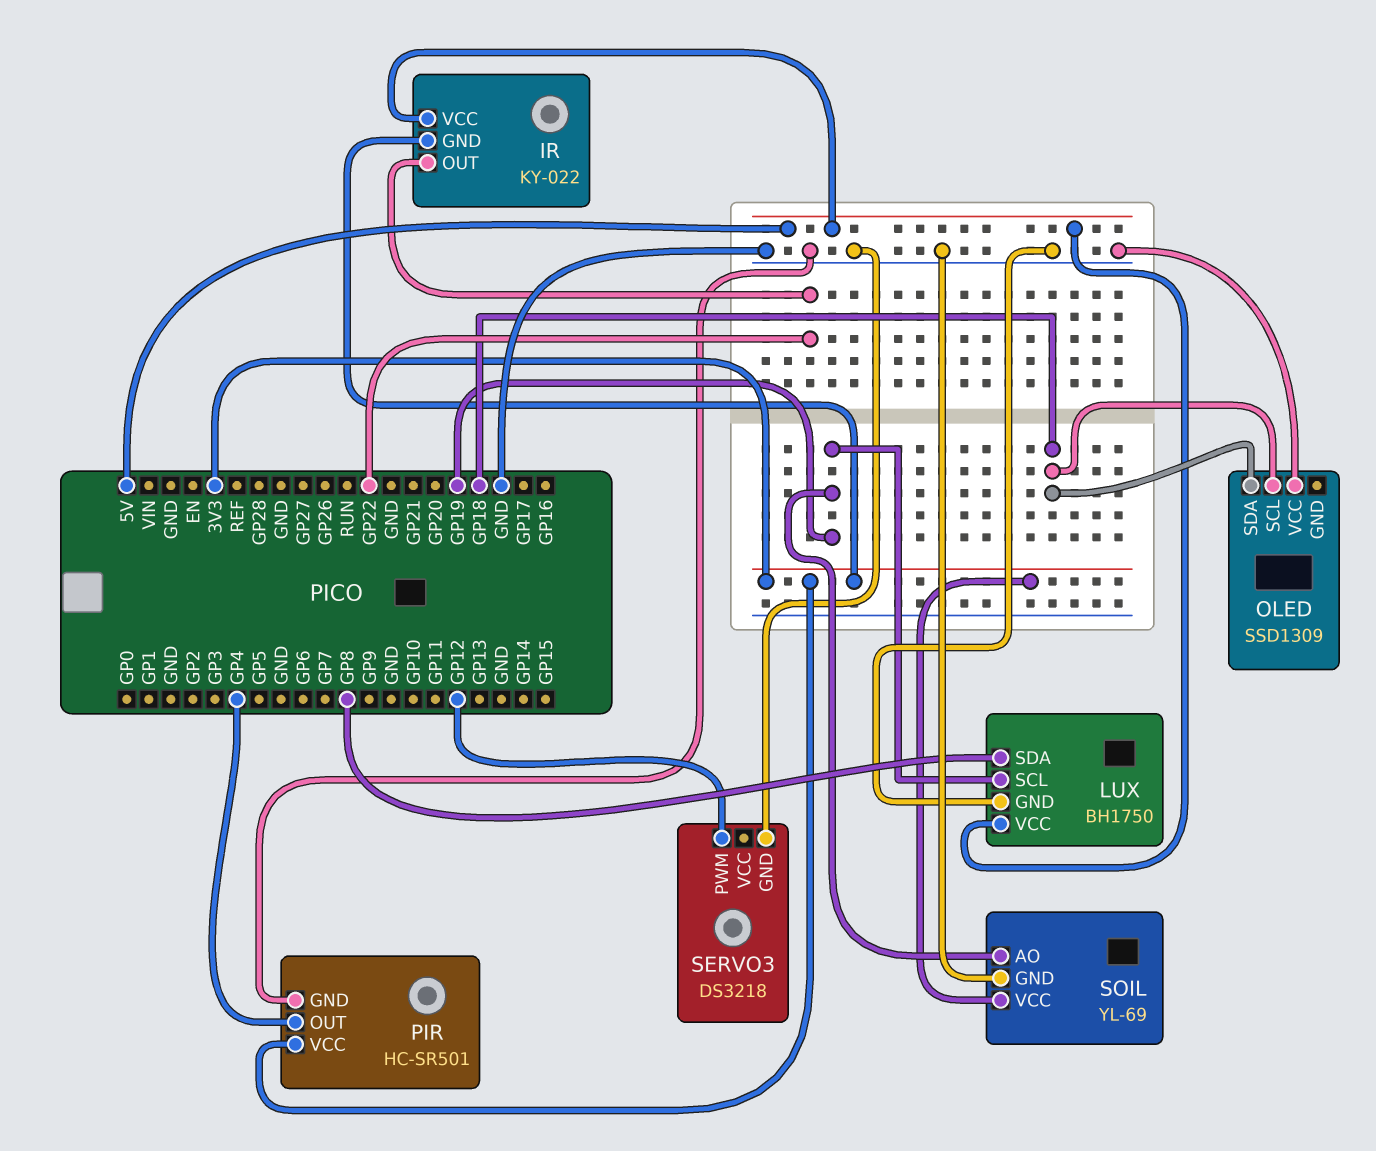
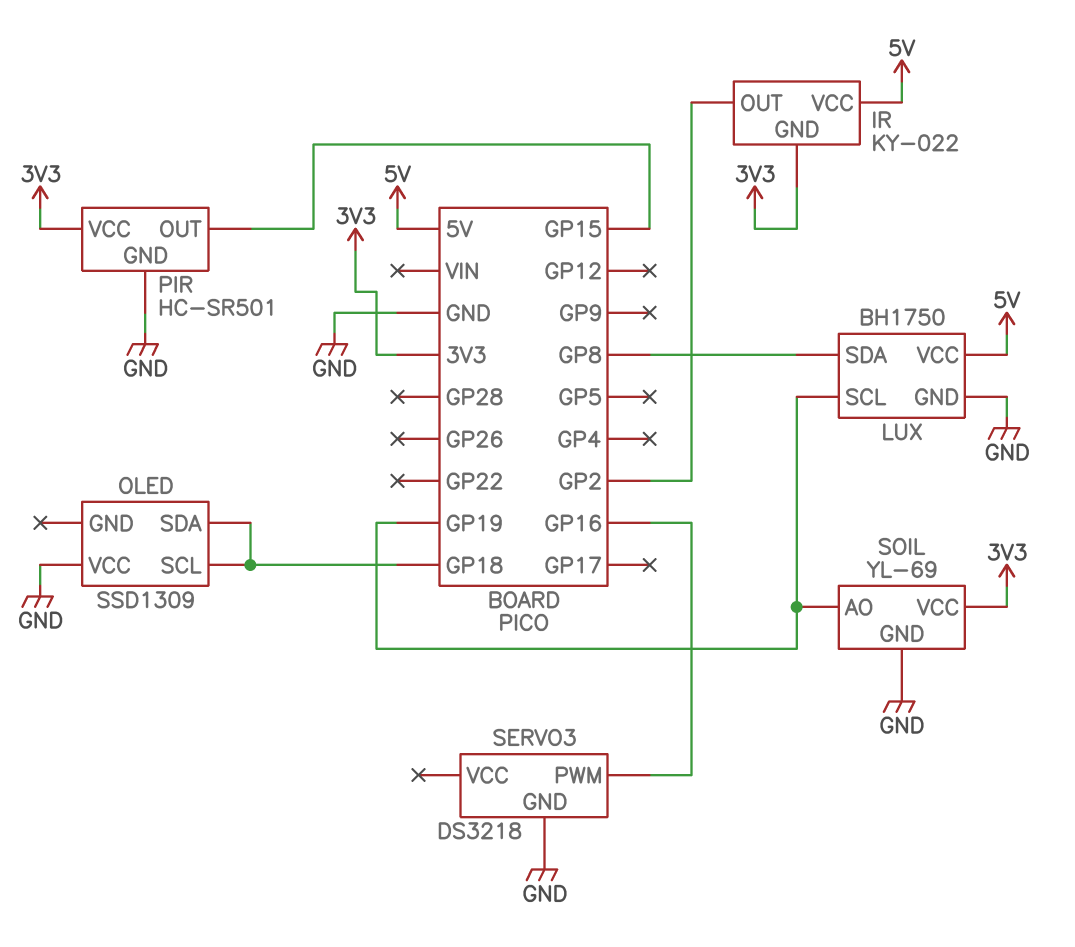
IR pin OUT: GP22 -> GP2
PIR pin OUT: GP4 -> GP15
SERVO3 pin PWM: GP12 -> GP16

